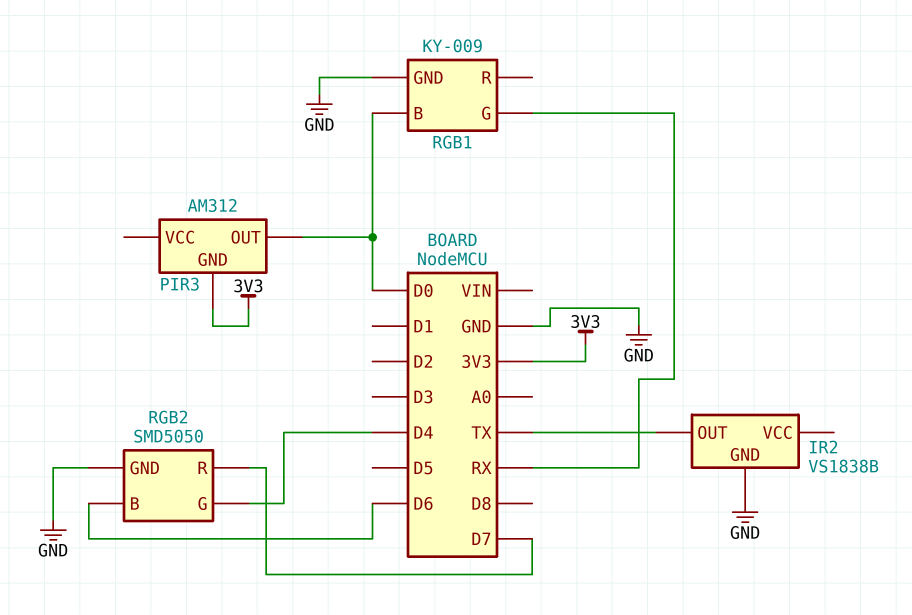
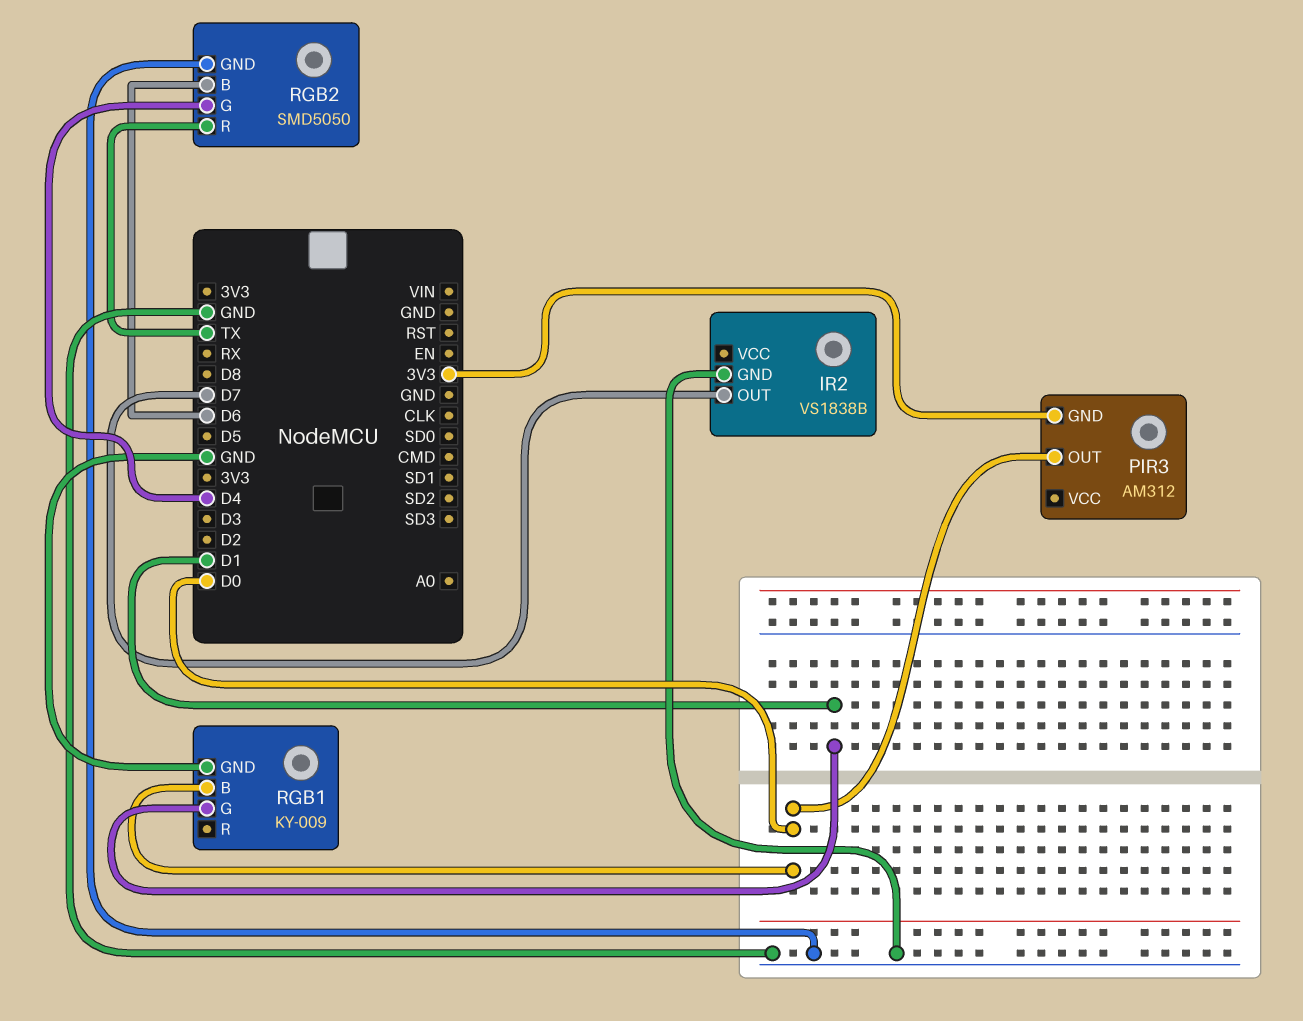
IR2 pin OUT: TX -> D7
RGB1 pin G: RX -> D1
RGB2 pin R: D7 -> TX

